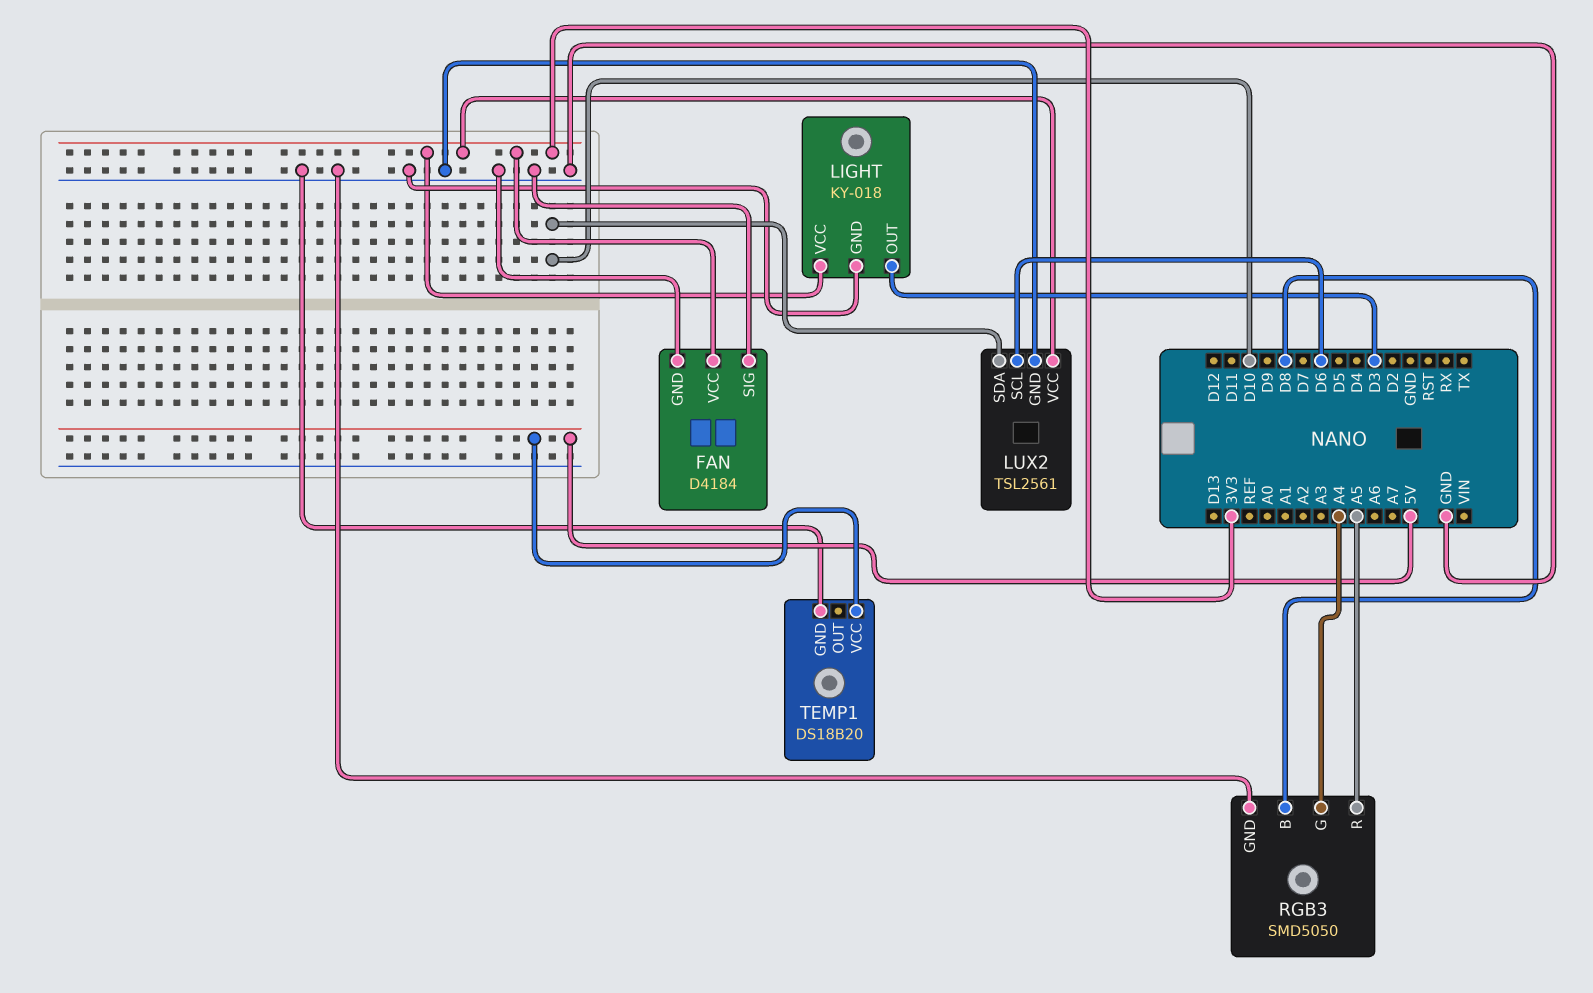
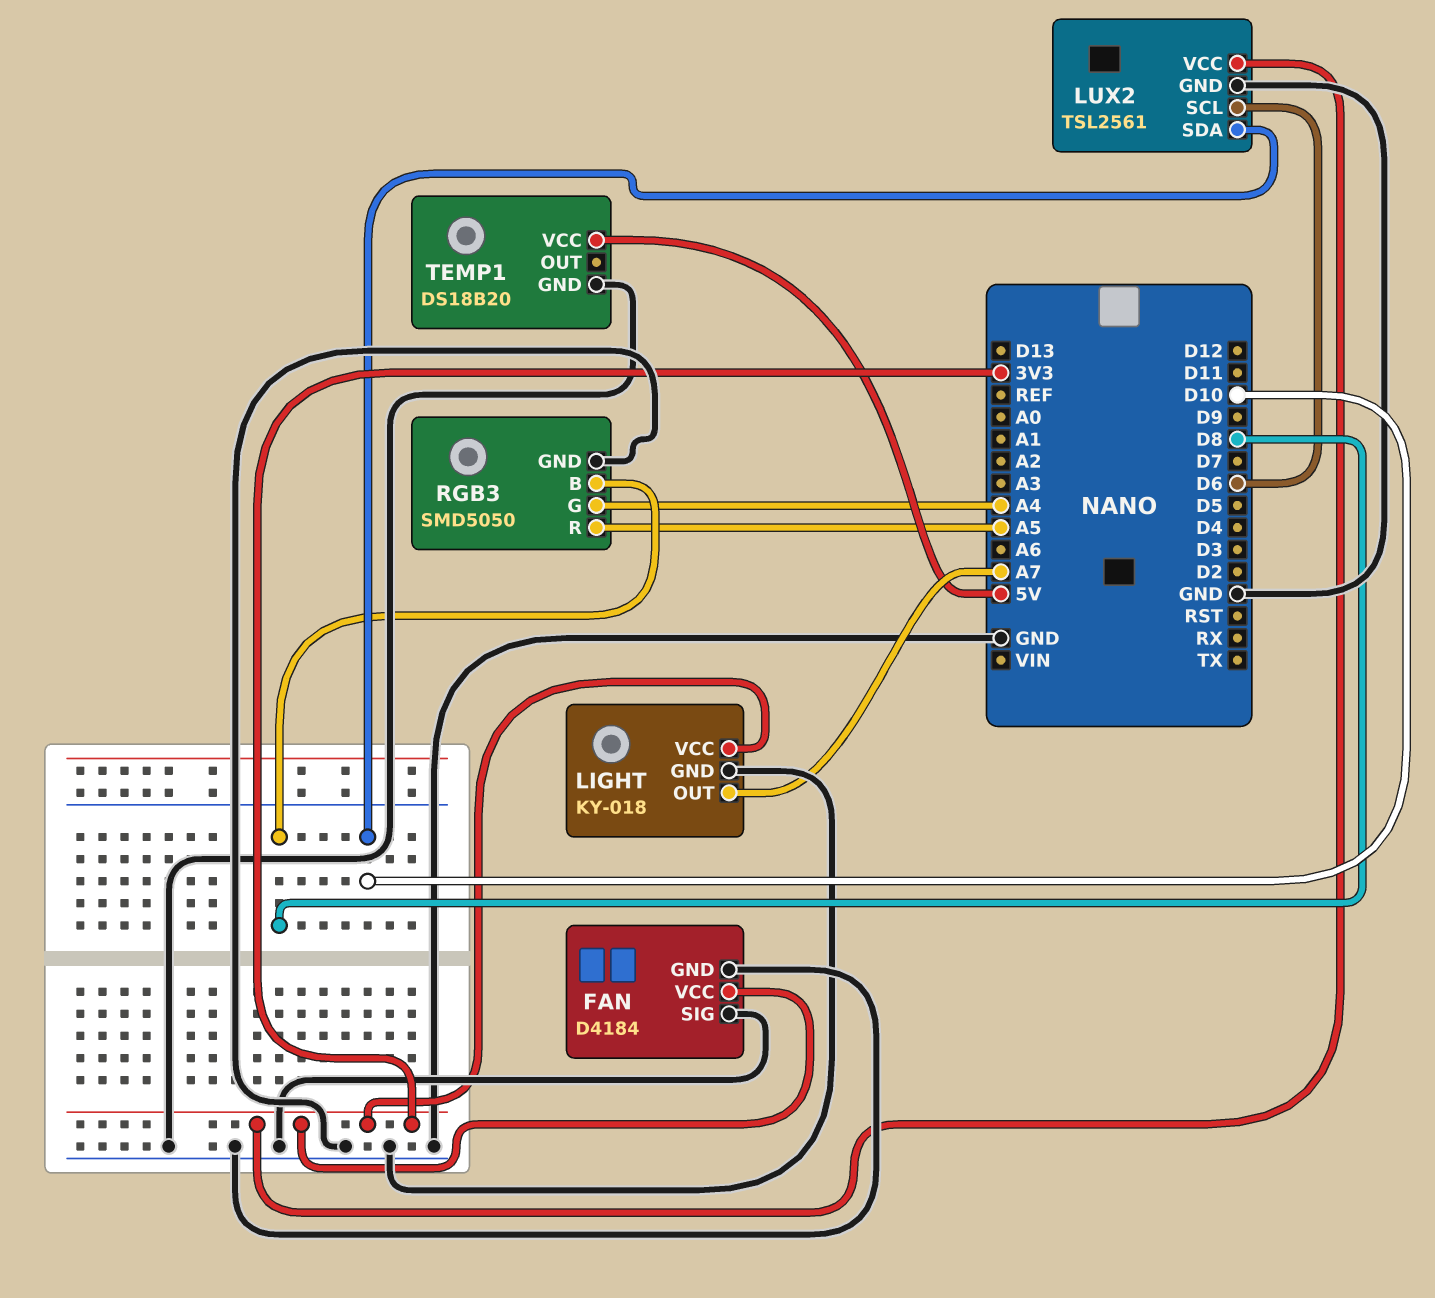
LIGHT pin OUT: D3 -> A7

